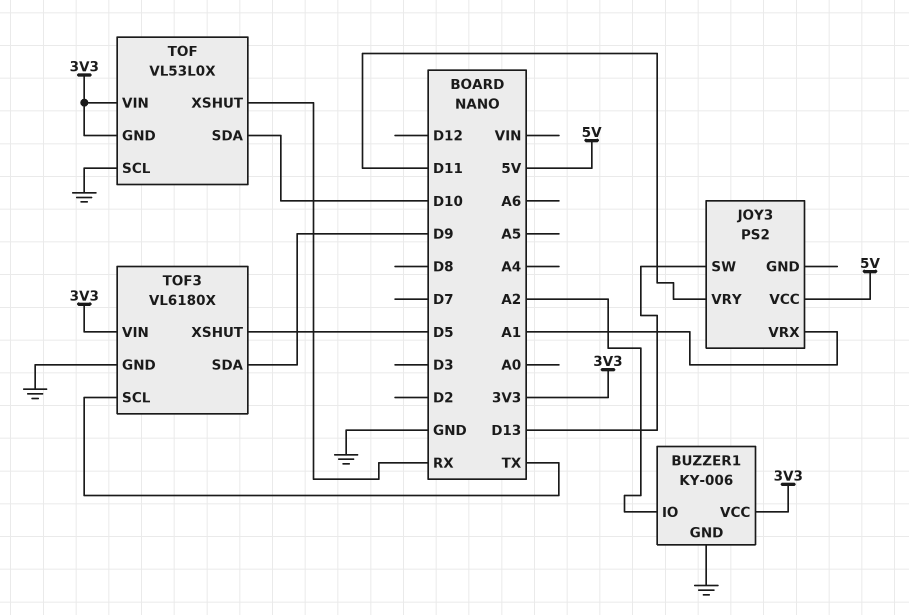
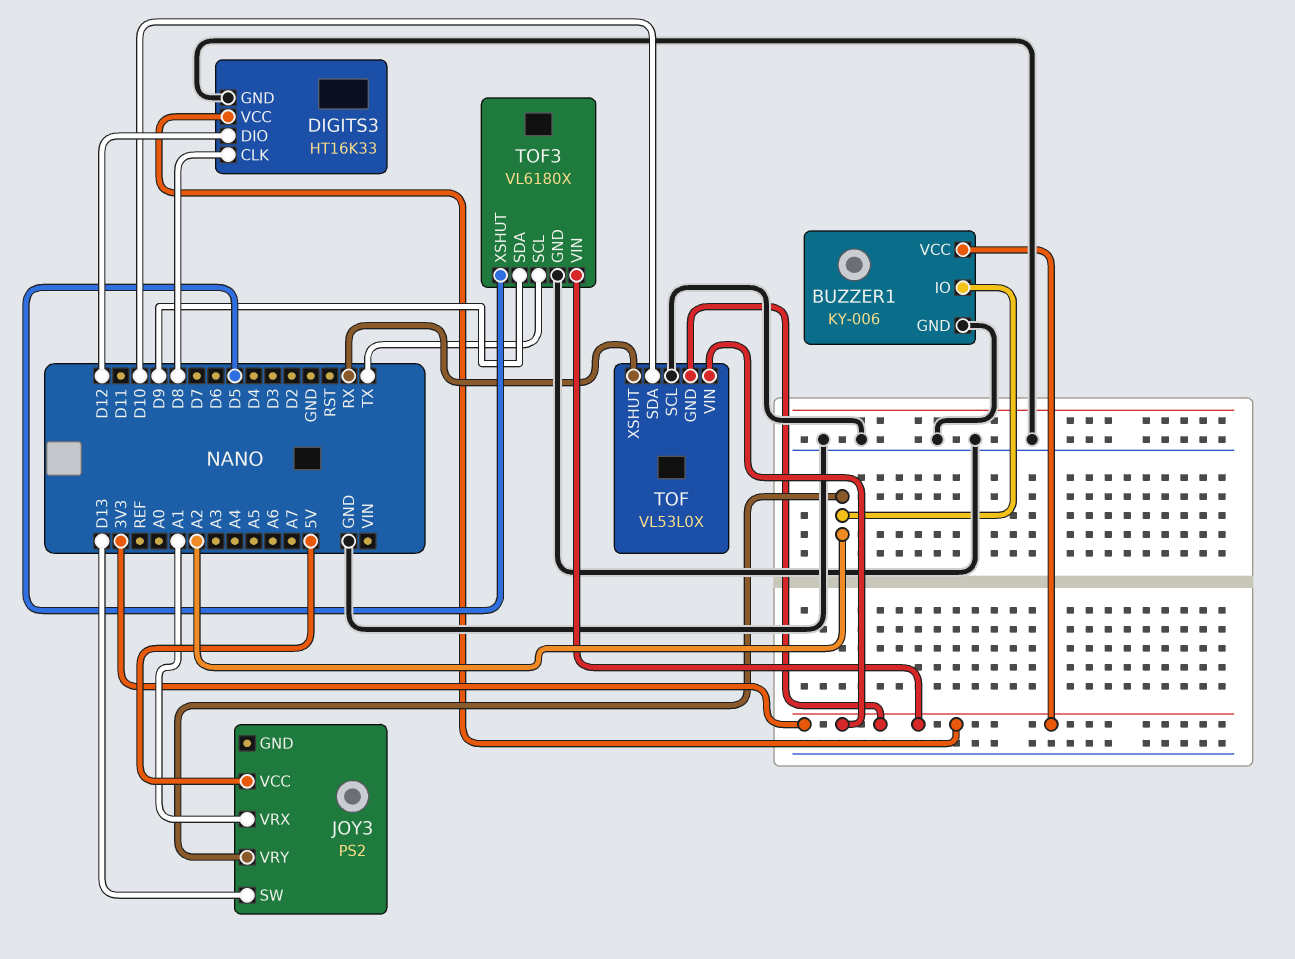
DIGITS3: none -> HT16K33
DIGITS3 pin CLK: none -> D8
DIGITS3 pin DIO: none -> D12
DIGITS3 pin GND: none -> GND
DIGITS3 pin VCC: none -> 3V3
JOY3 pin VRY: D11 -> A2

